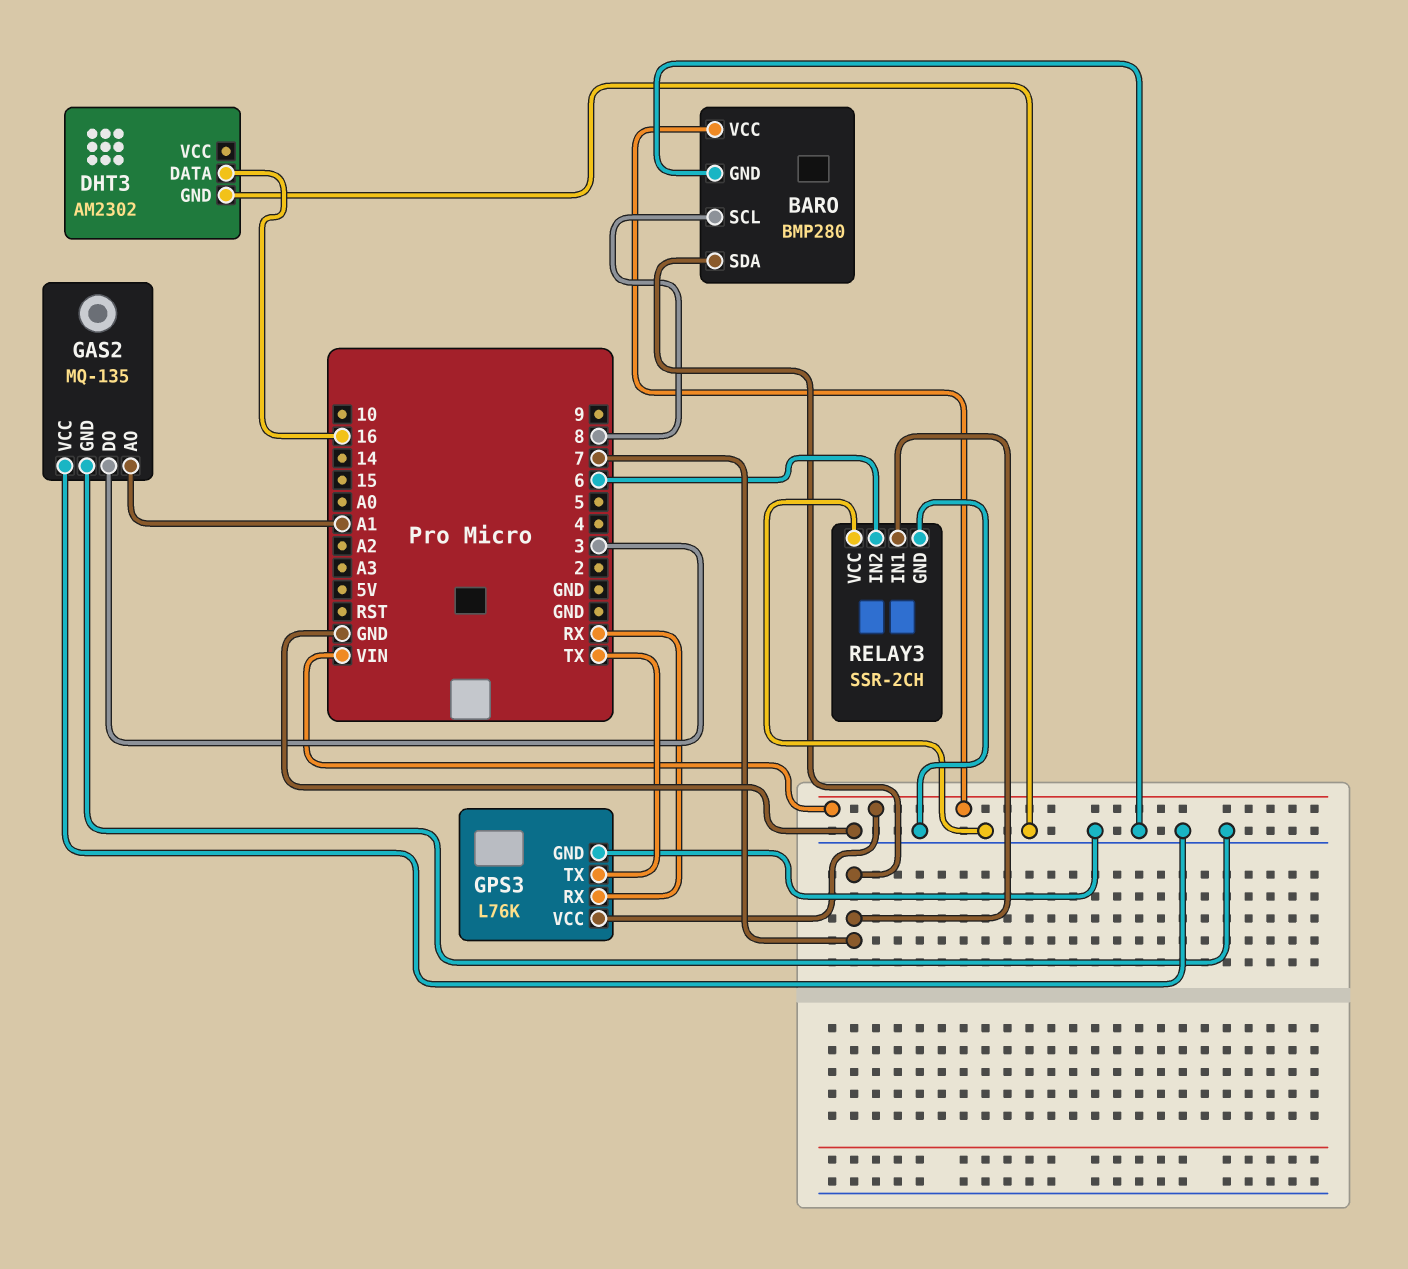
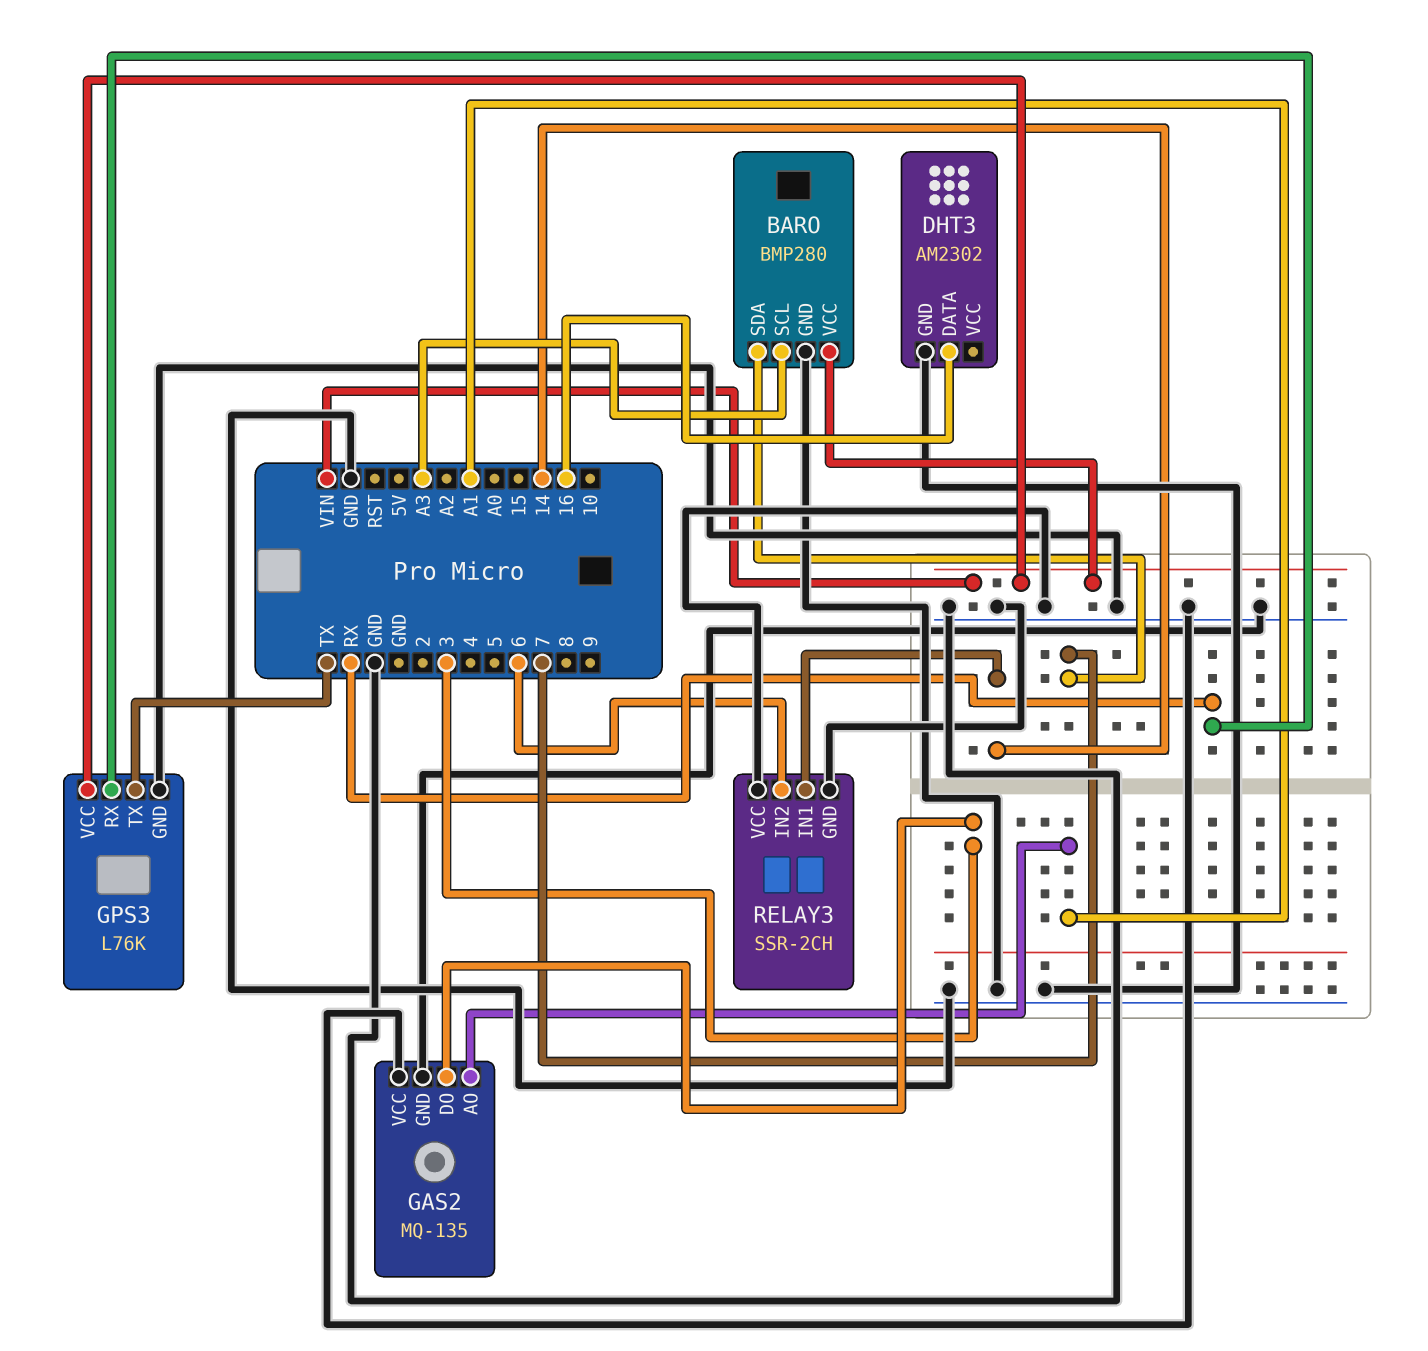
BARO pin SCL: 8 -> A3
RELAY3 pin IN1: 7 -> 14

